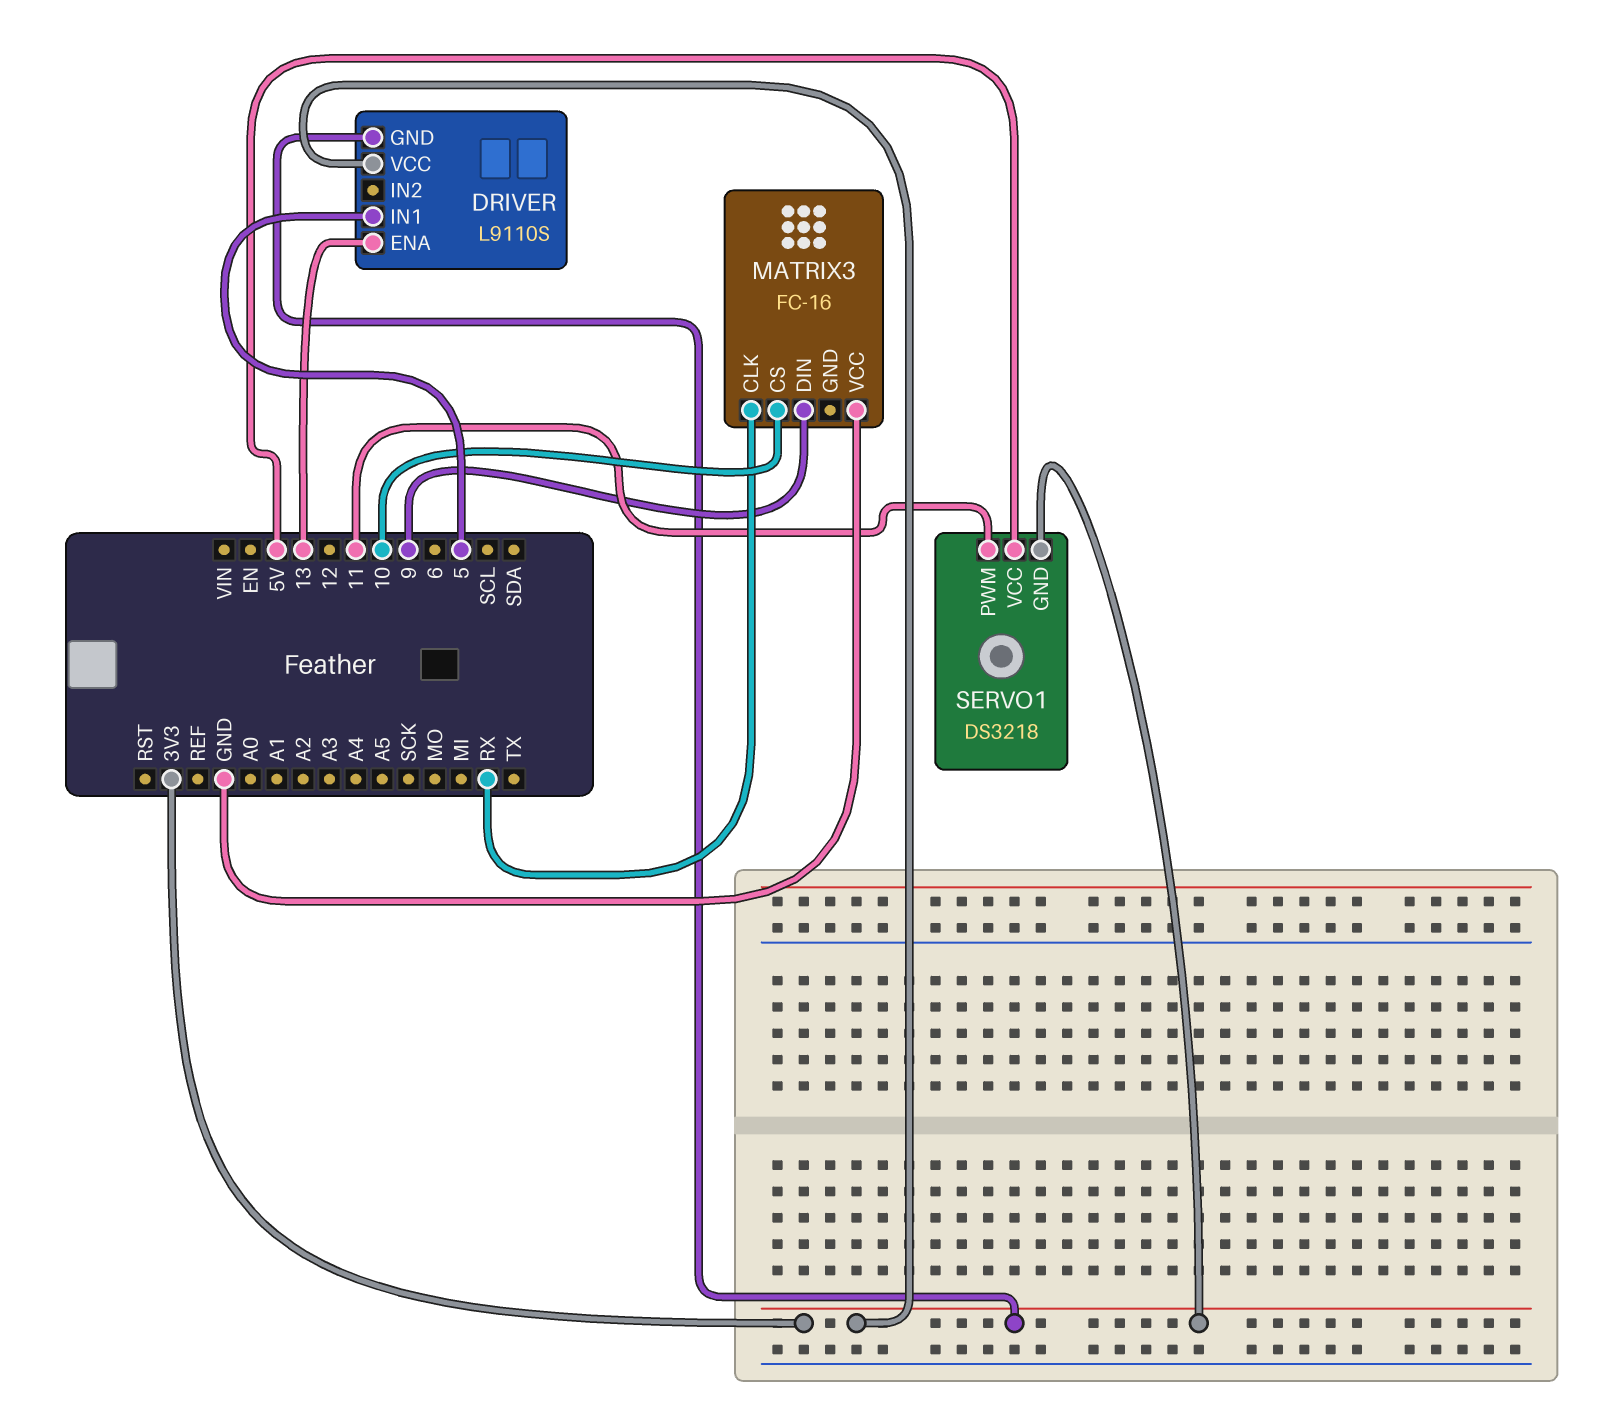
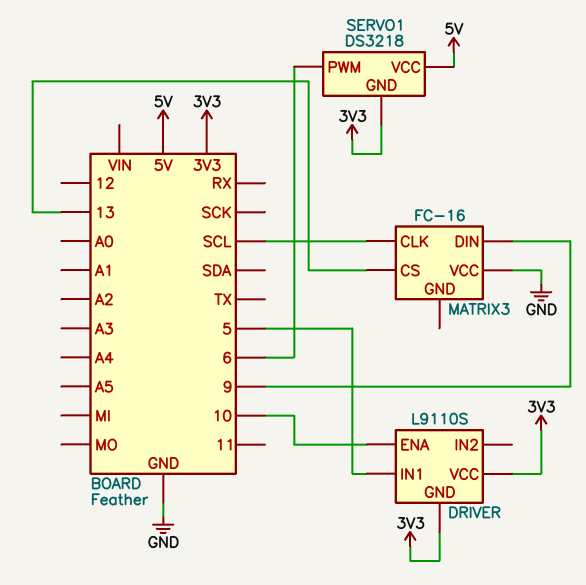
DRIVER pin ENA: 13 -> 10
MATRIX3 pin CLK: RX -> SCL
MATRIX3 pin CS: 10 -> 13
SERVO1 pin PWM: 11 -> 6

